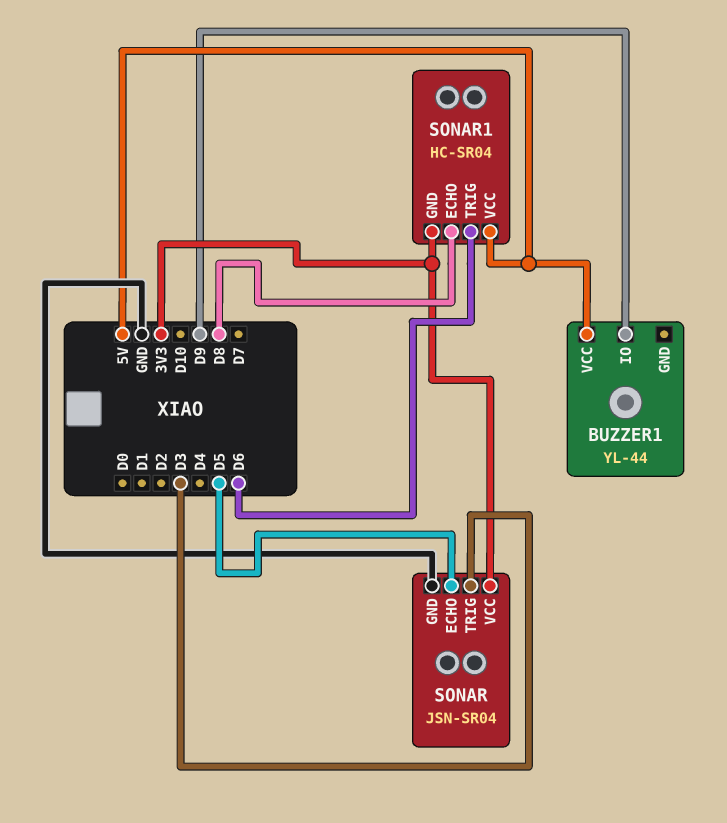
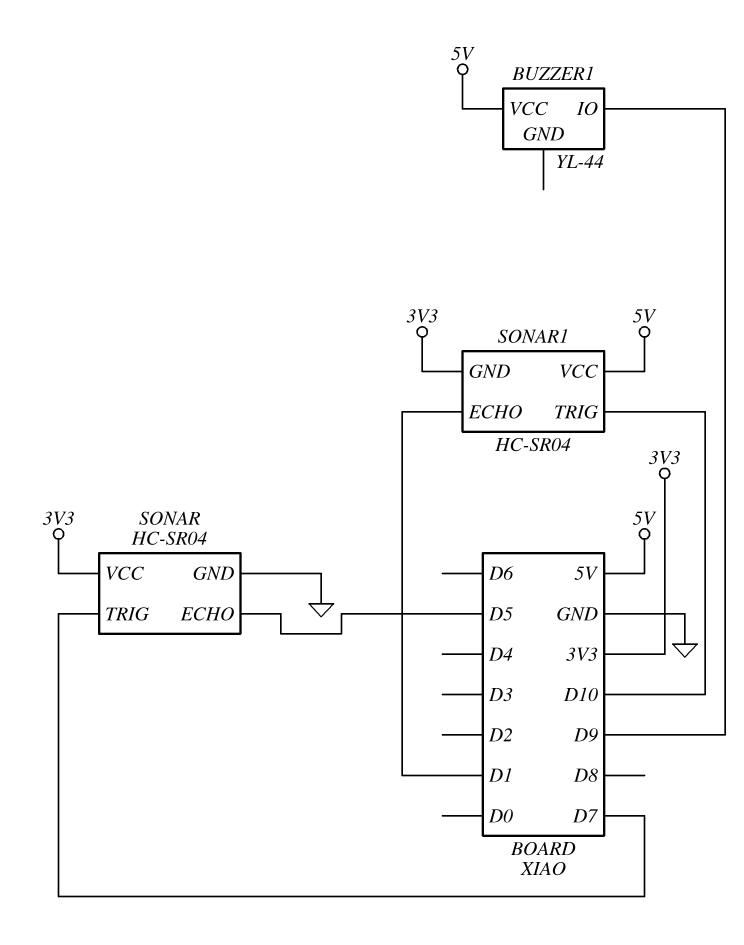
SONAR: JSN-SR04 -> HC-SR04
SONAR pin TRIG: D3 -> D7
SONAR1 pin ECHO: D8 -> D1
SONAR1 pin TRIG: D6 -> D10

